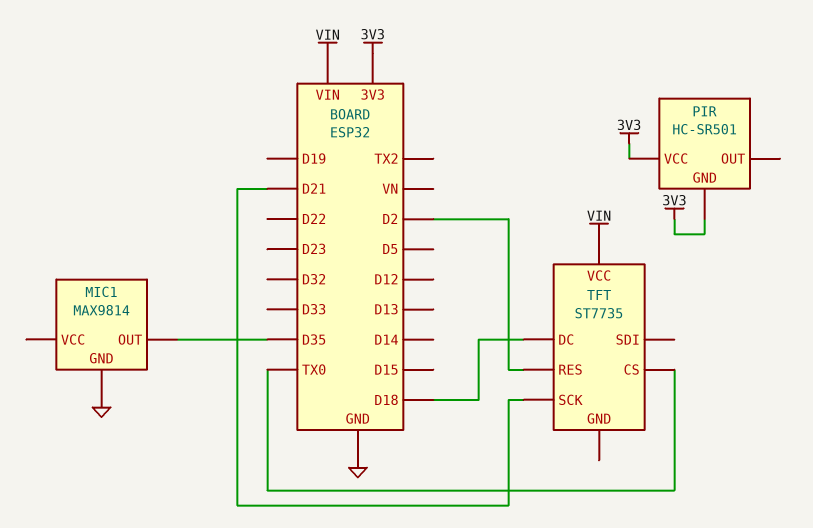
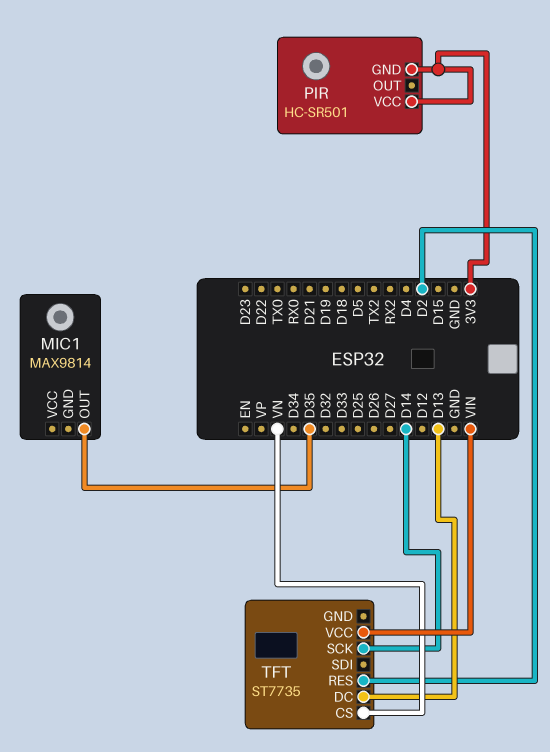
MIC1 pin GND: GND -> none
TFT pin CS: TX0 -> VN
TFT pin DC: D18 -> D13
TFT pin SCK: D21 -> D14

